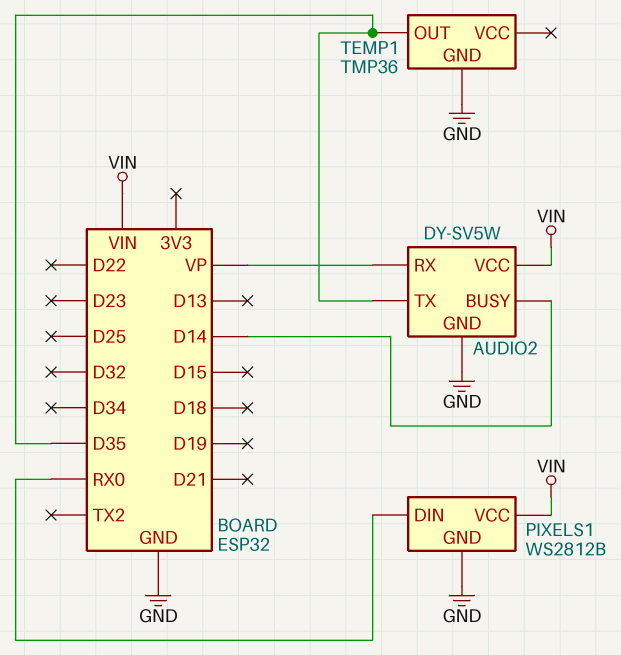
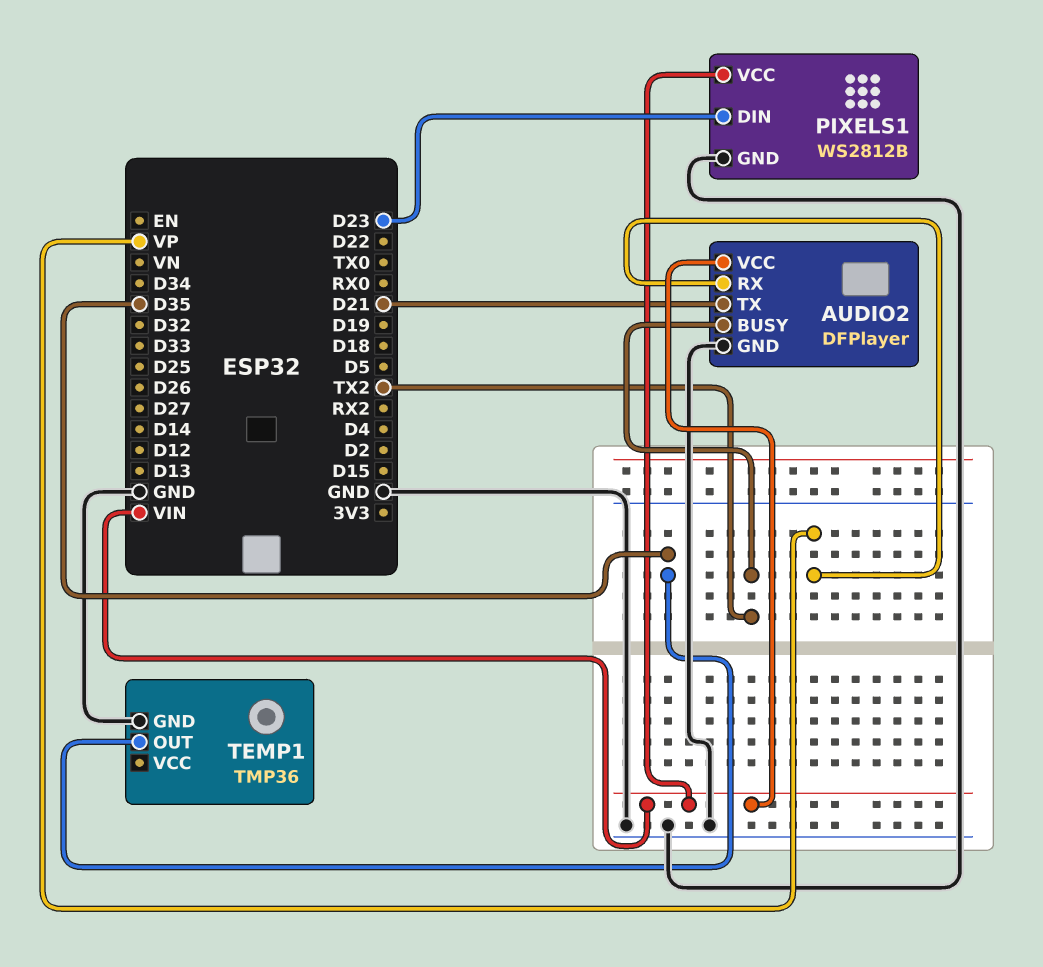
AUDIO2: DY-SV5W -> DFPlayer
AUDIO2 pin BUSY: D14 -> TX2
AUDIO2 pin TX: D35 -> D21
PIXELS1 pin DIN: RX0 -> D23

